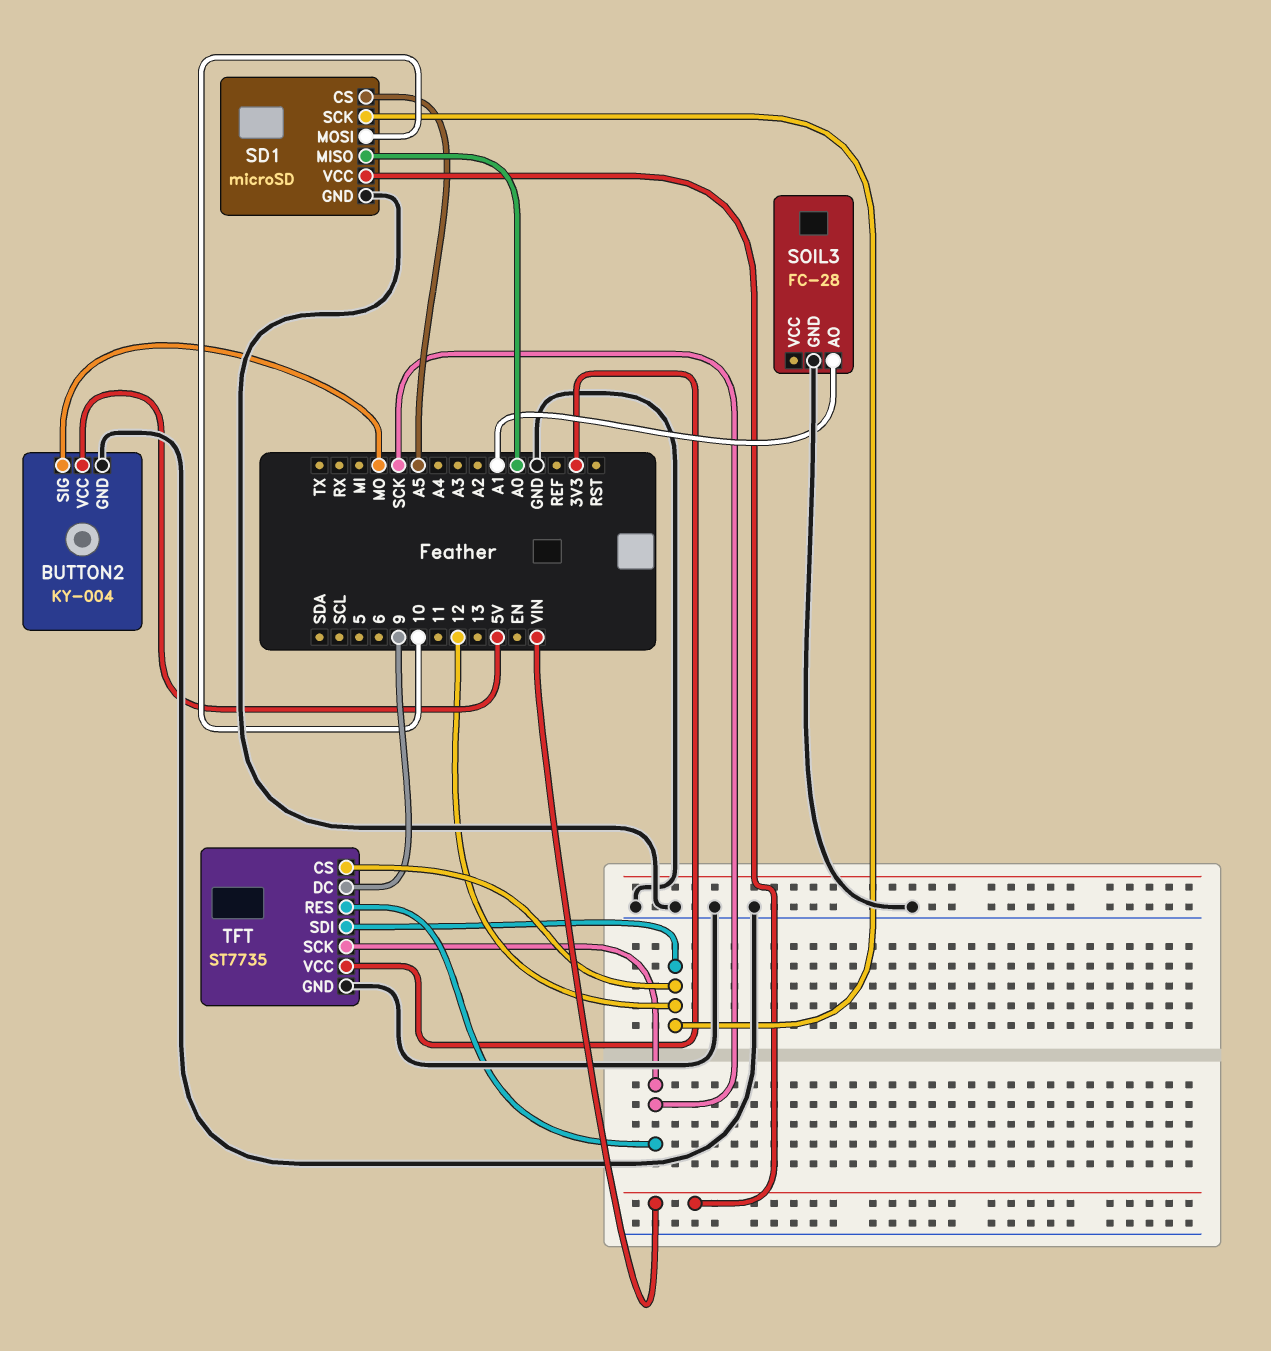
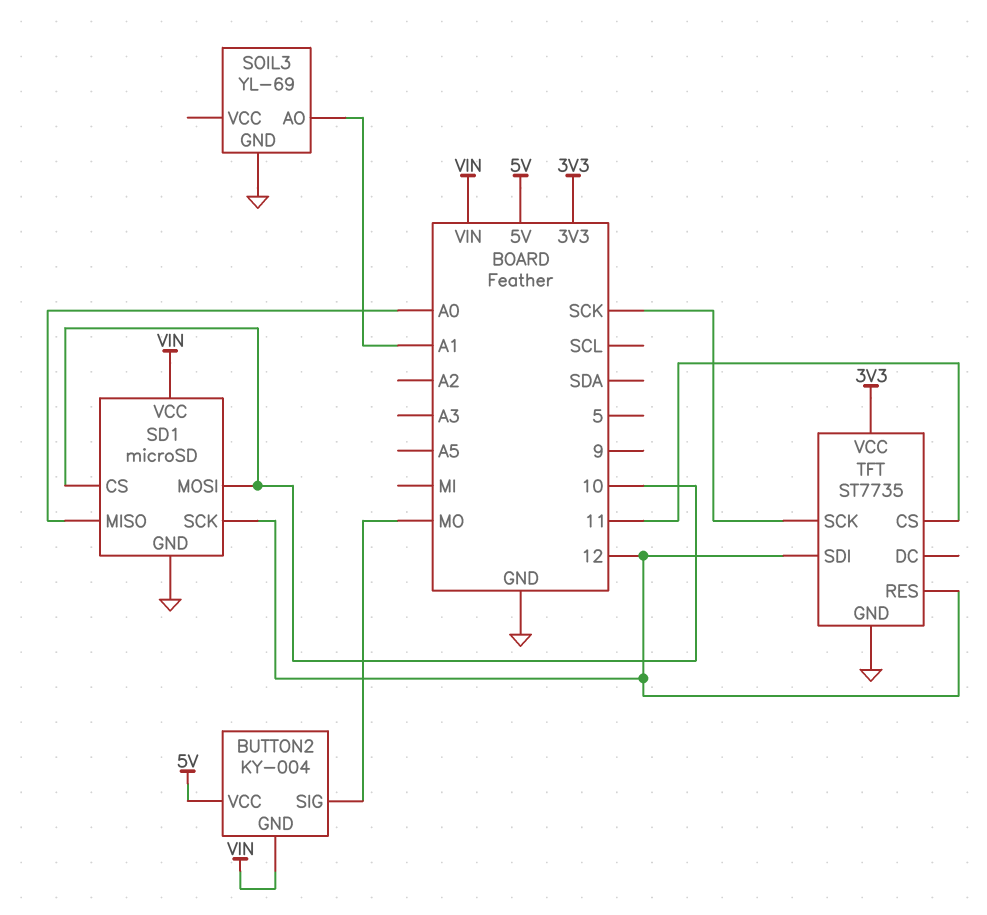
BUTTON2 pin GND: GND -> VIN
SD1 pin CS: A5 -> 10
SOIL3: FC-28 -> YL-69
TFT pin CS: 12 -> 11
TFT pin DC: 9 -> none
TFT pin RES: SCK -> 12

